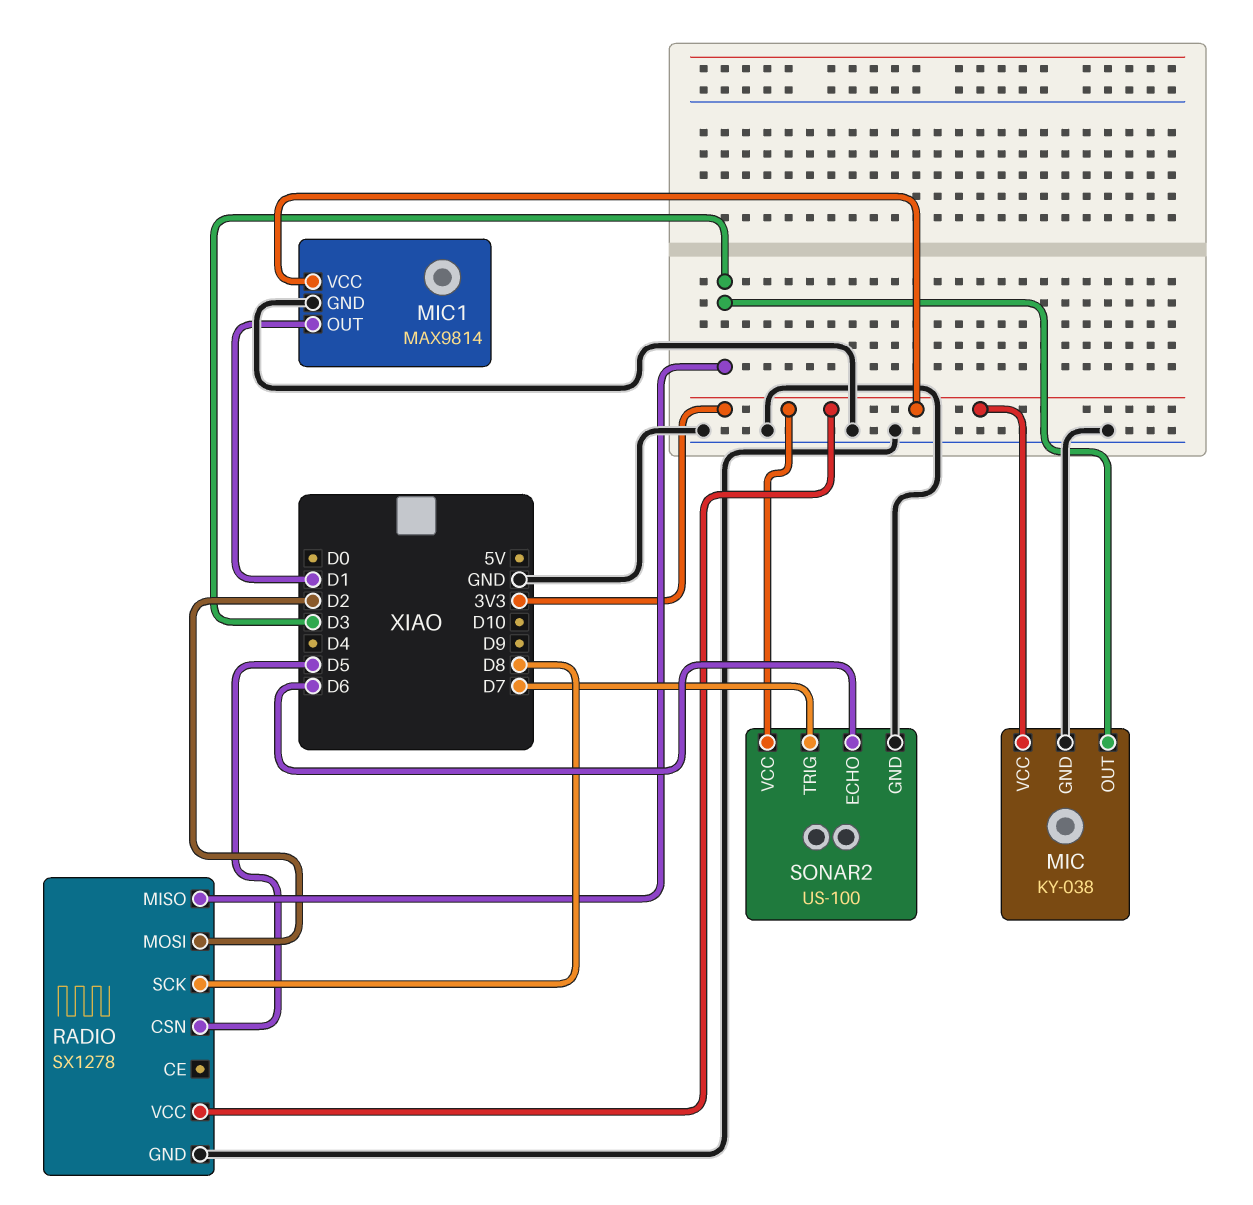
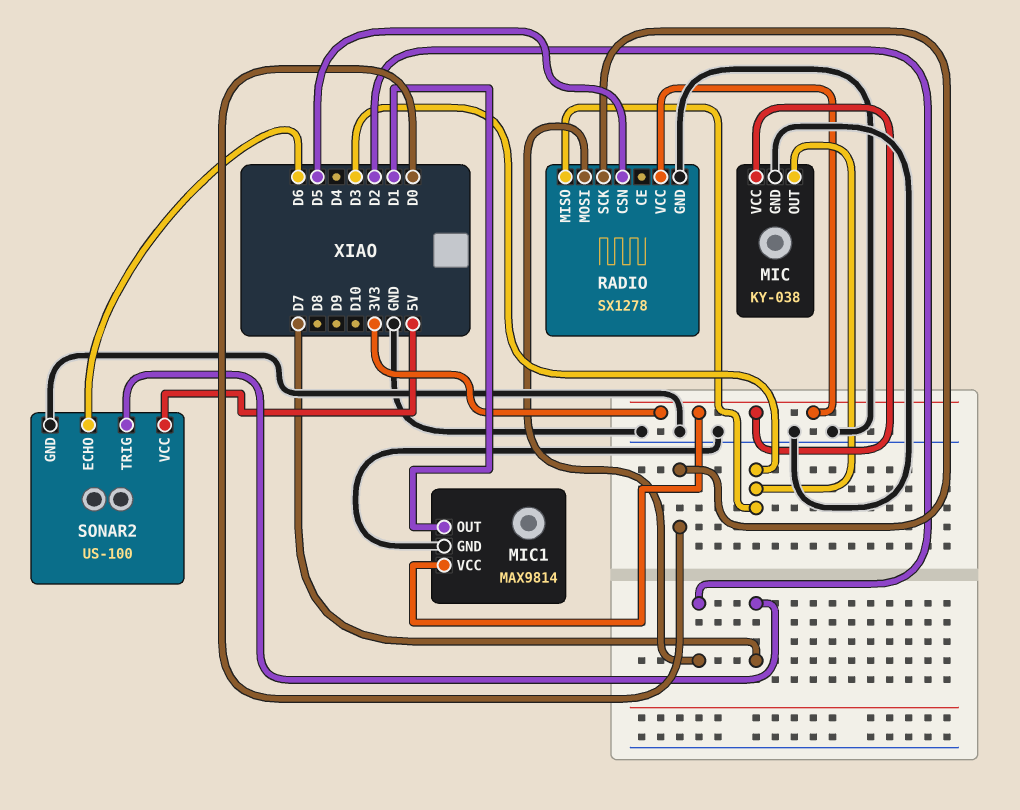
RADIO pin SCK: D8 -> D0
SONAR2 pin VCC: 3V3 -> 5V

